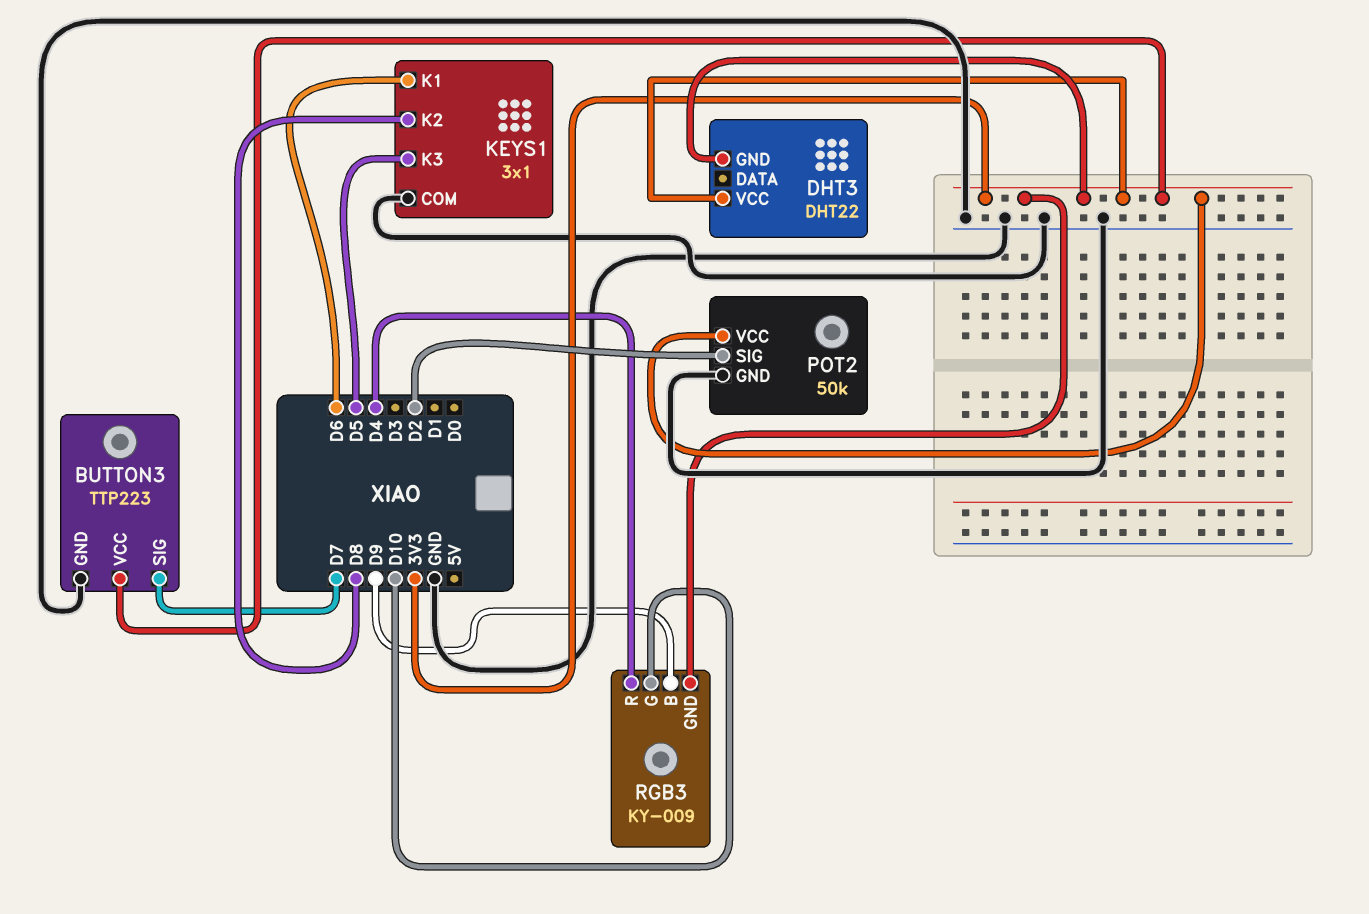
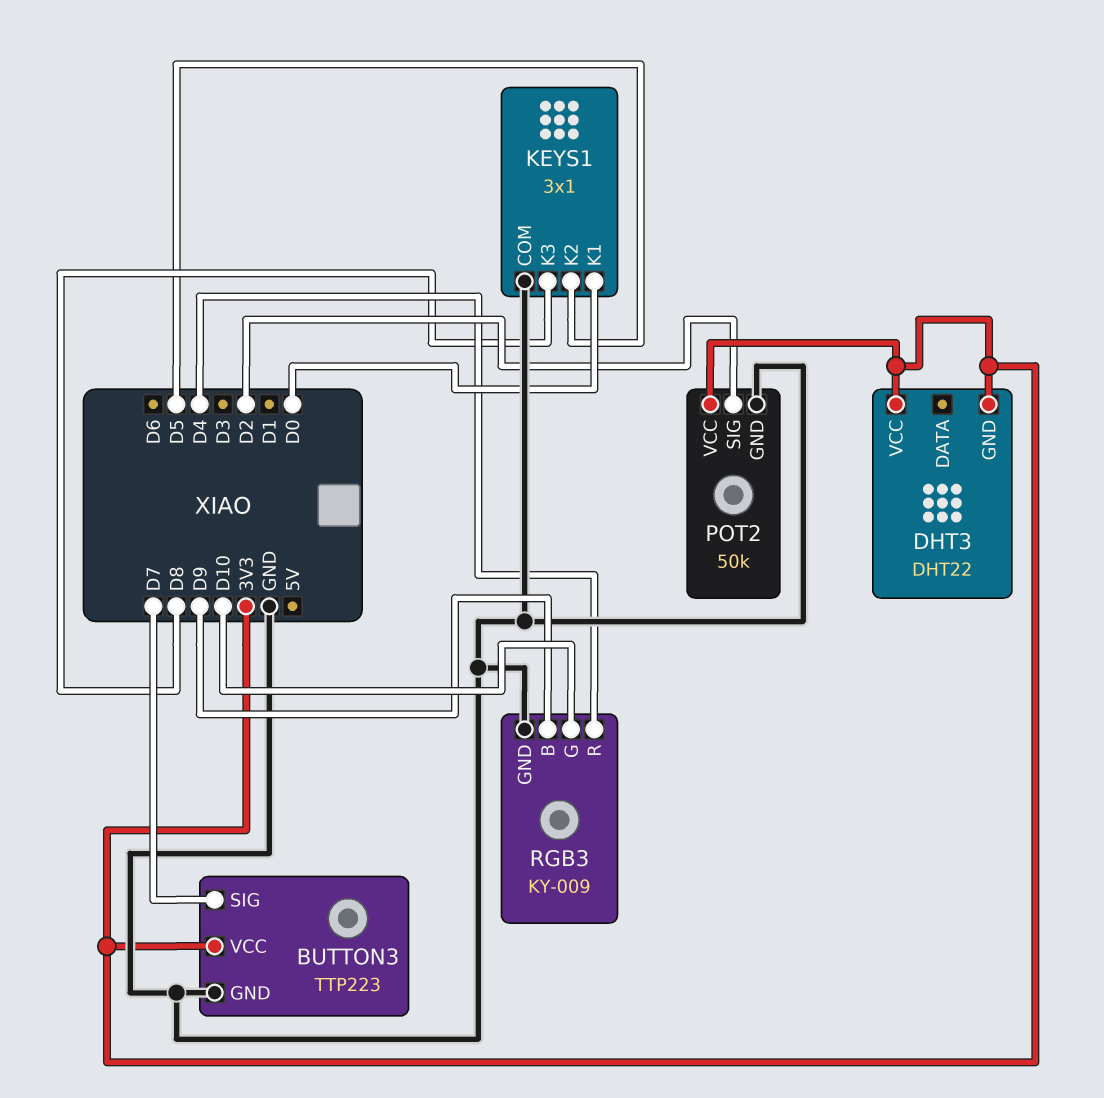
KEYS1 pin K1: D6 -> D0
KEYS1 pin K2: D8 -> D5
KEYS1 pin K3: D5 -> D8
RGB3 pin GND: 3V3 -> GND

